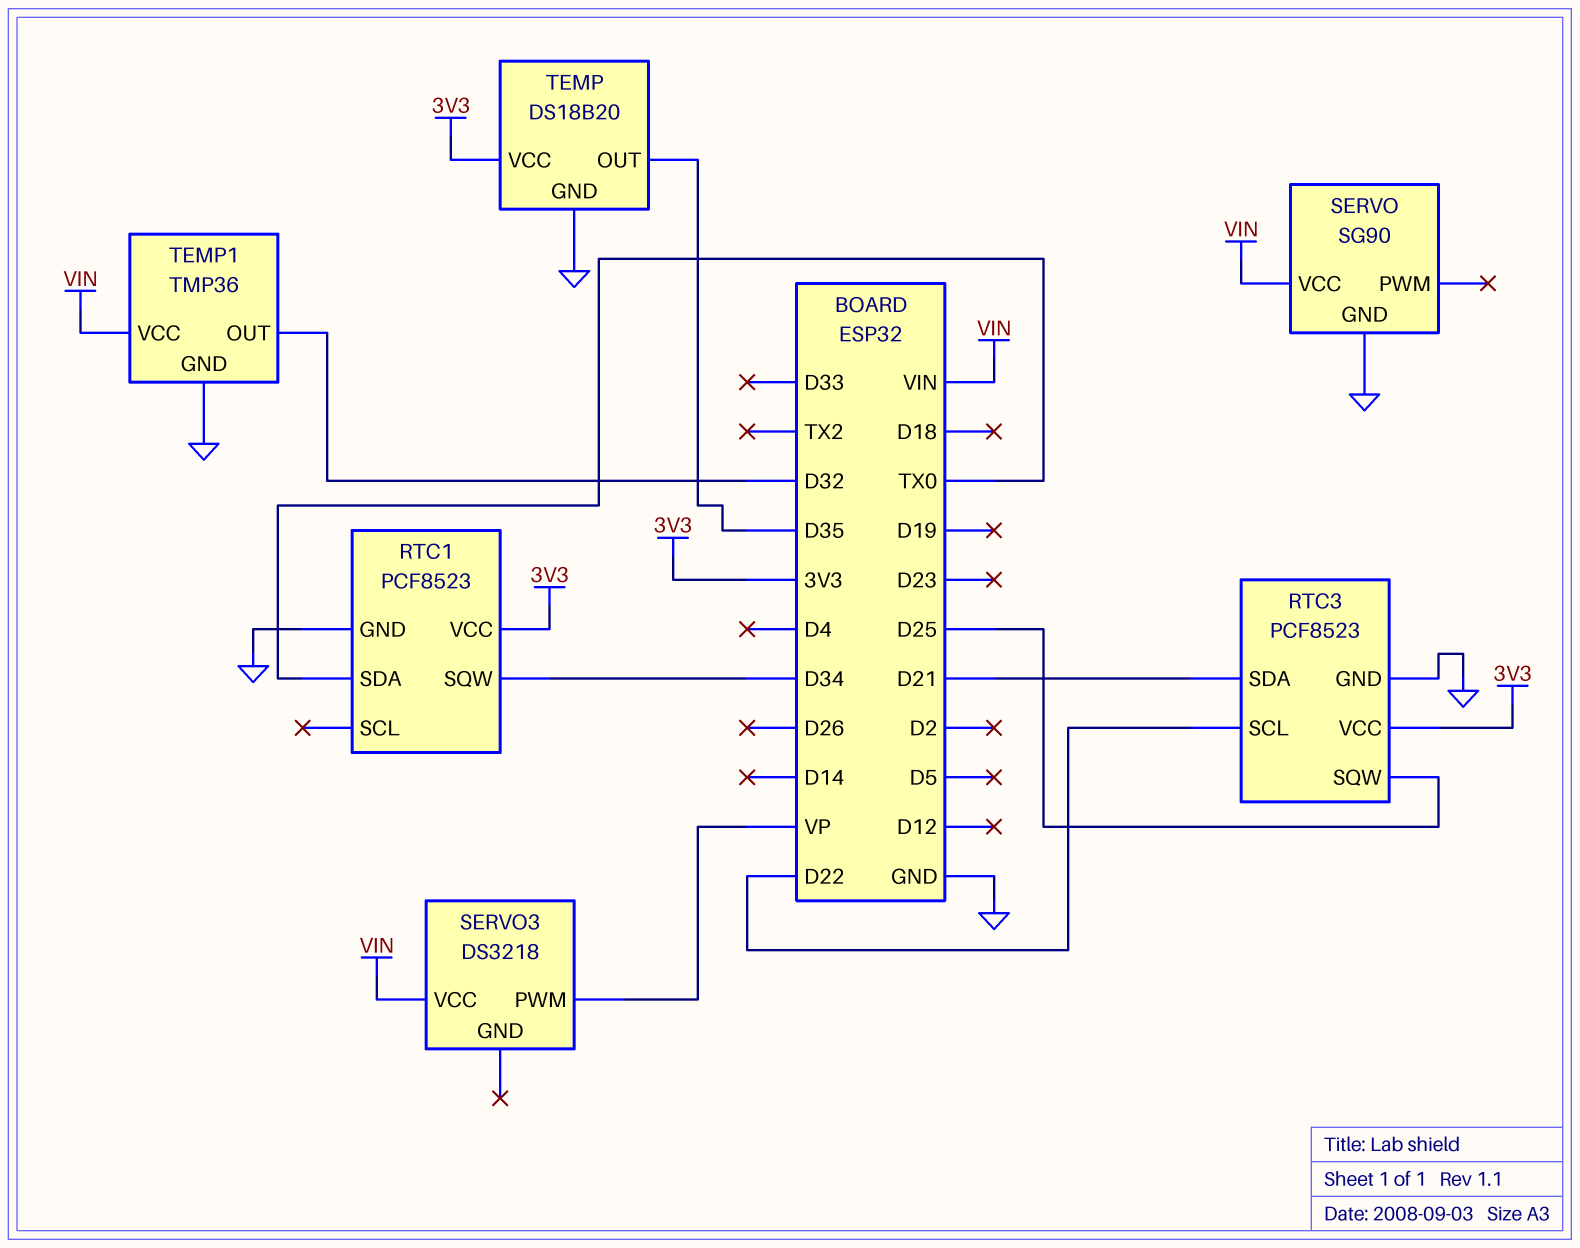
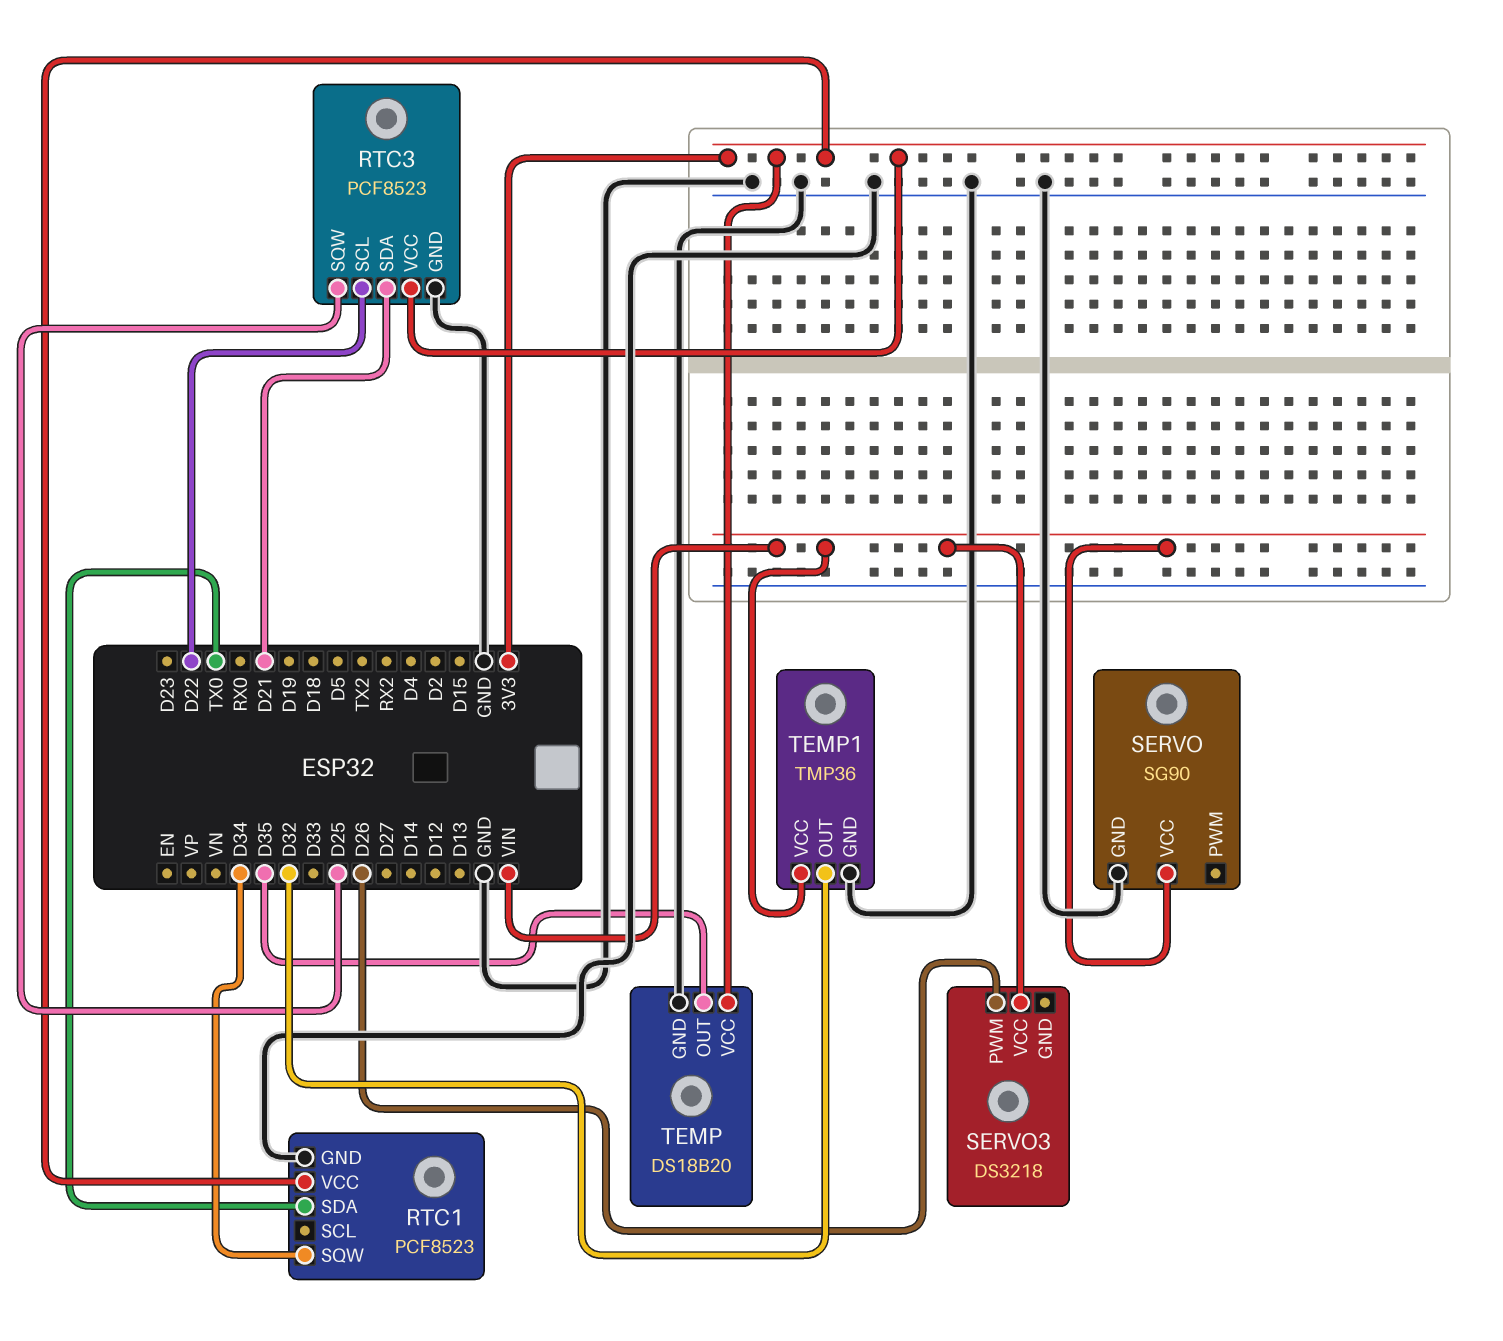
SERVO3 pin PWM: VP -> D26

